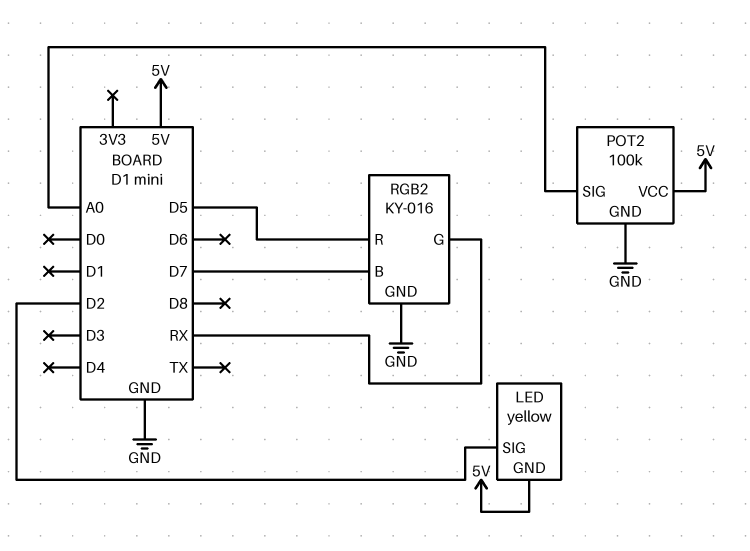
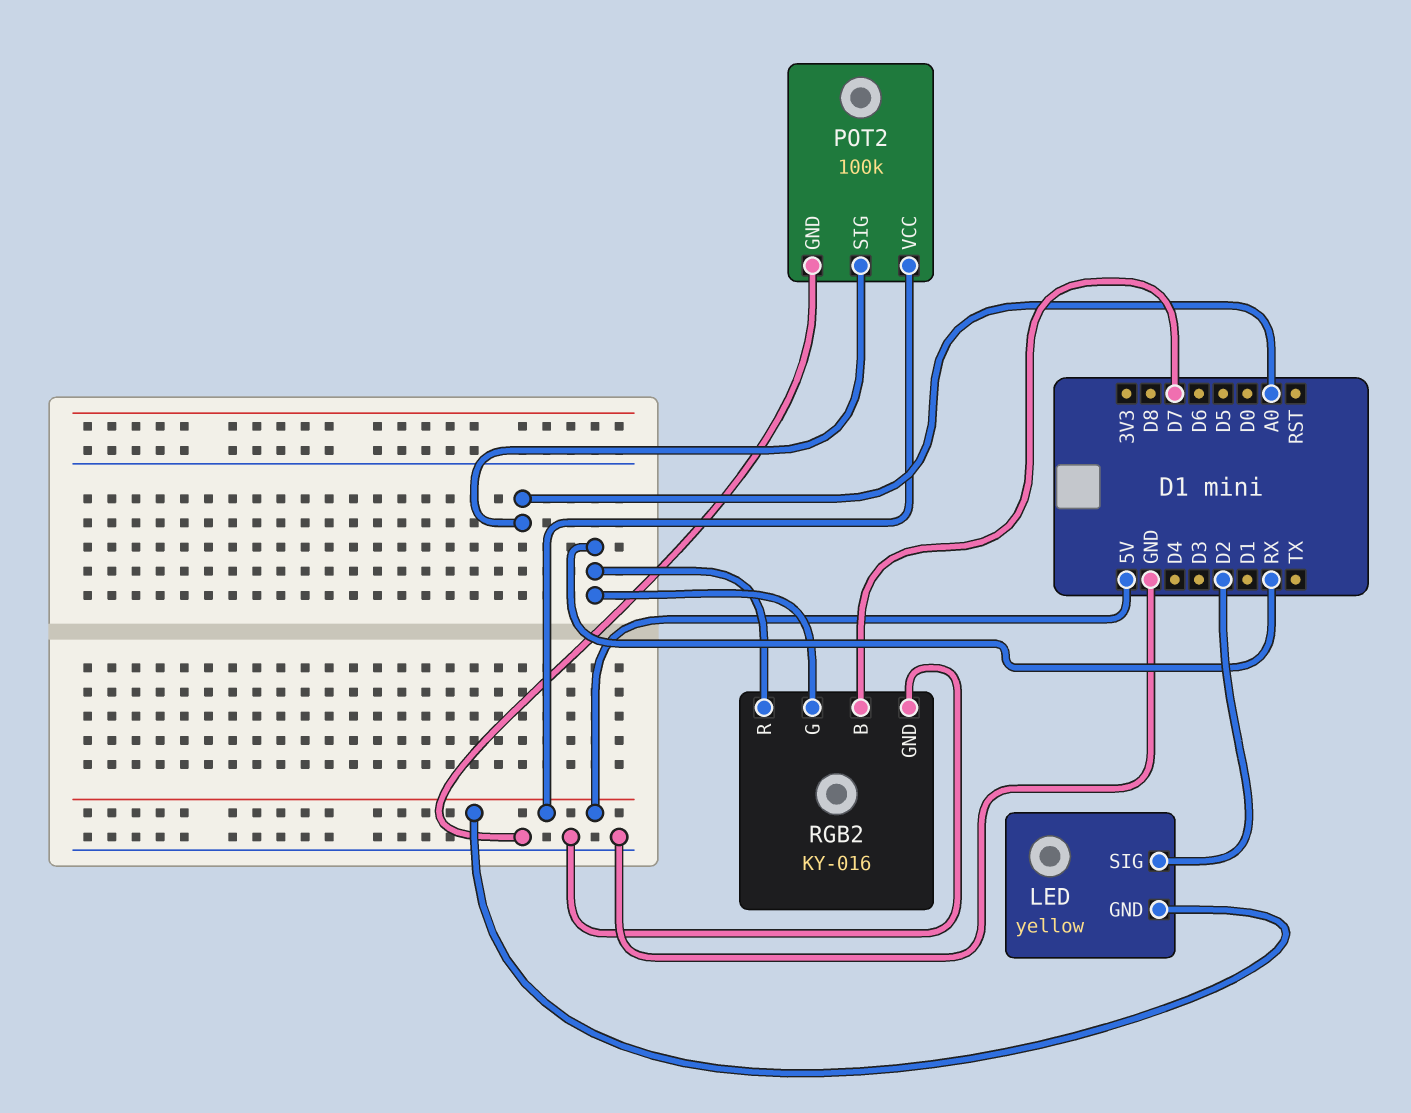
RGB2 pin R: D5 -> RX

